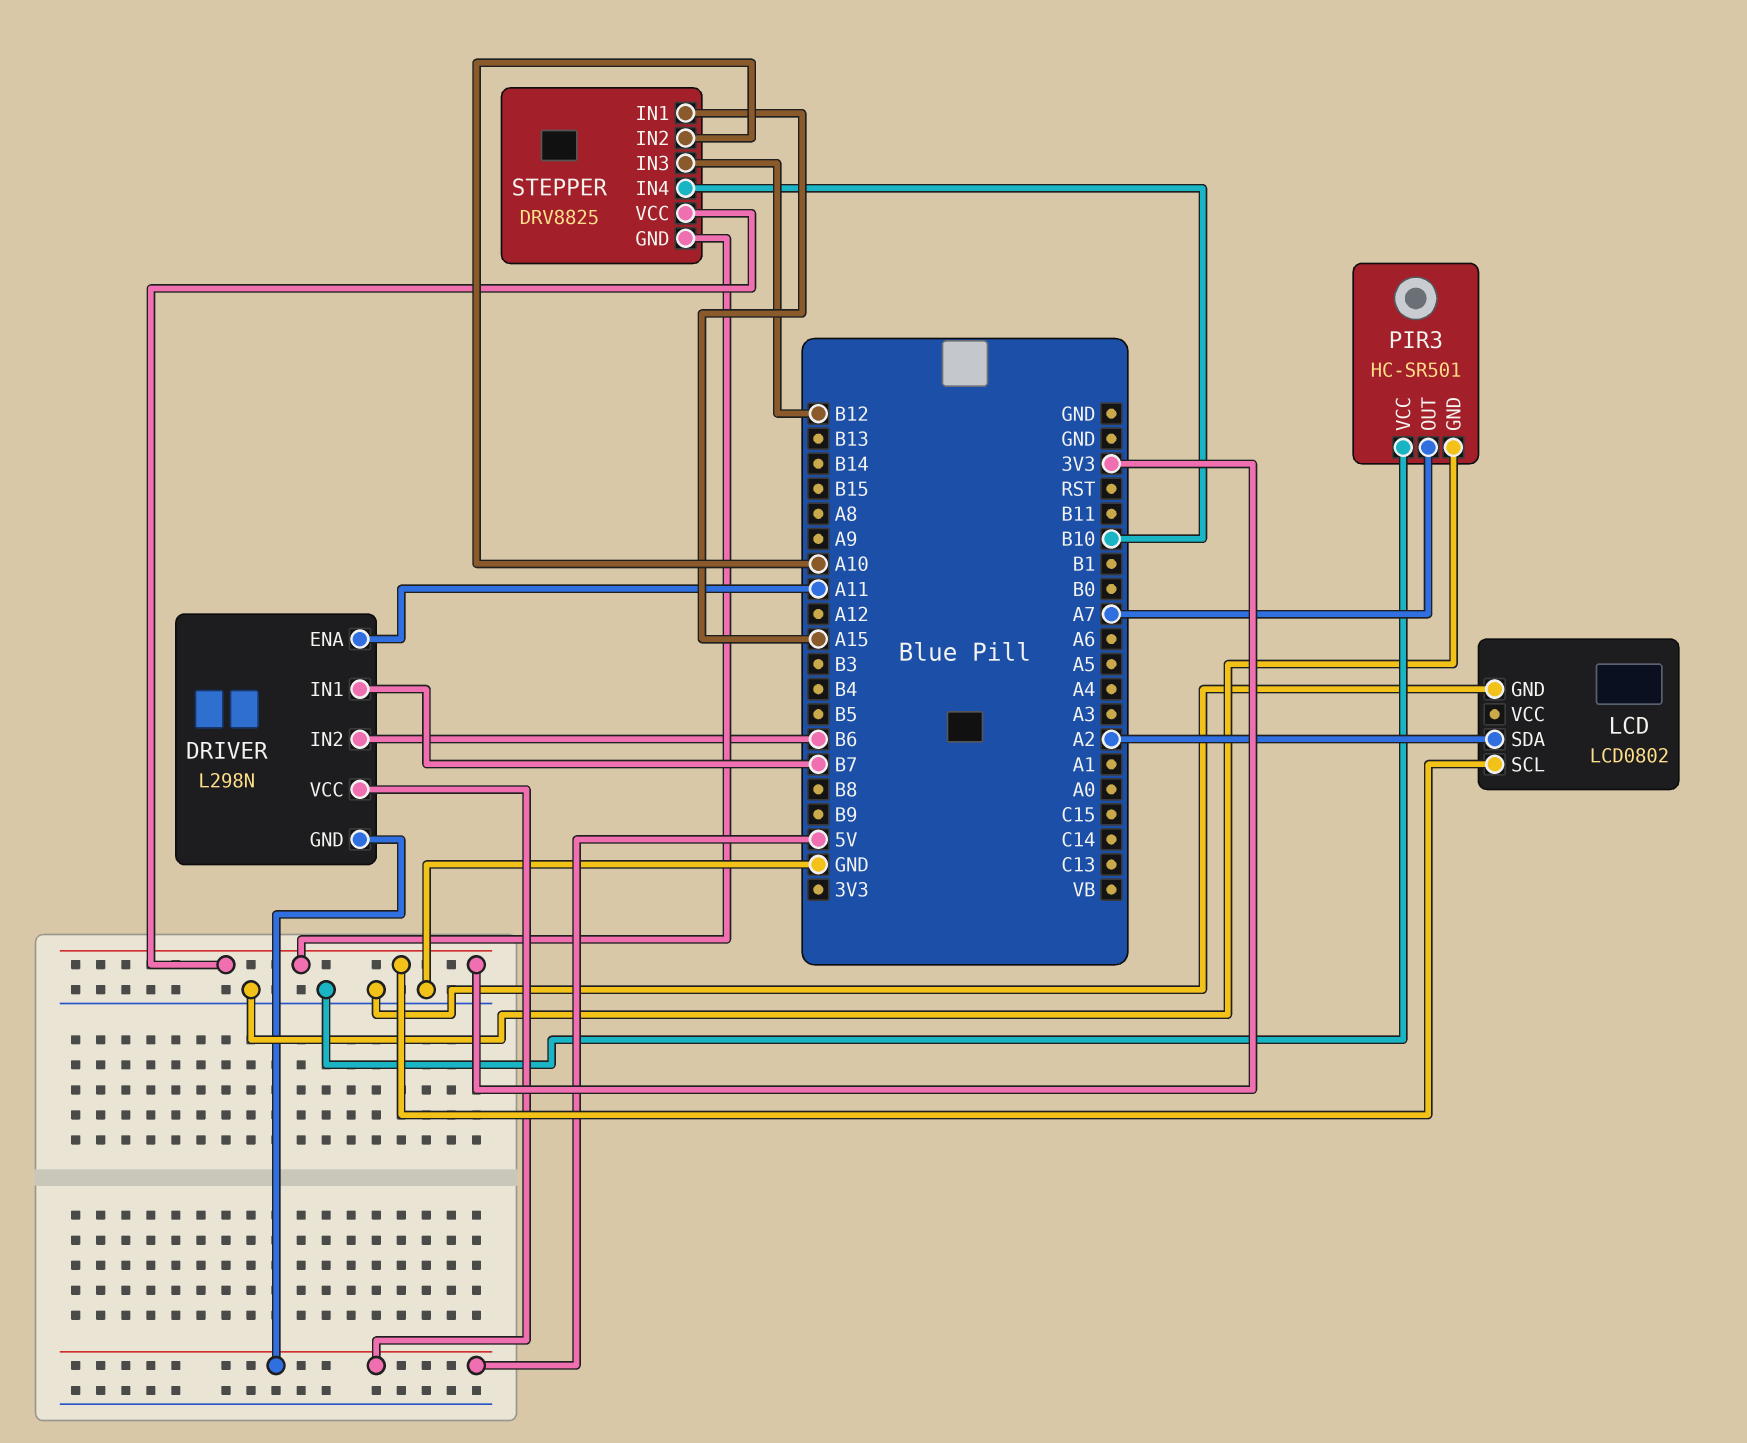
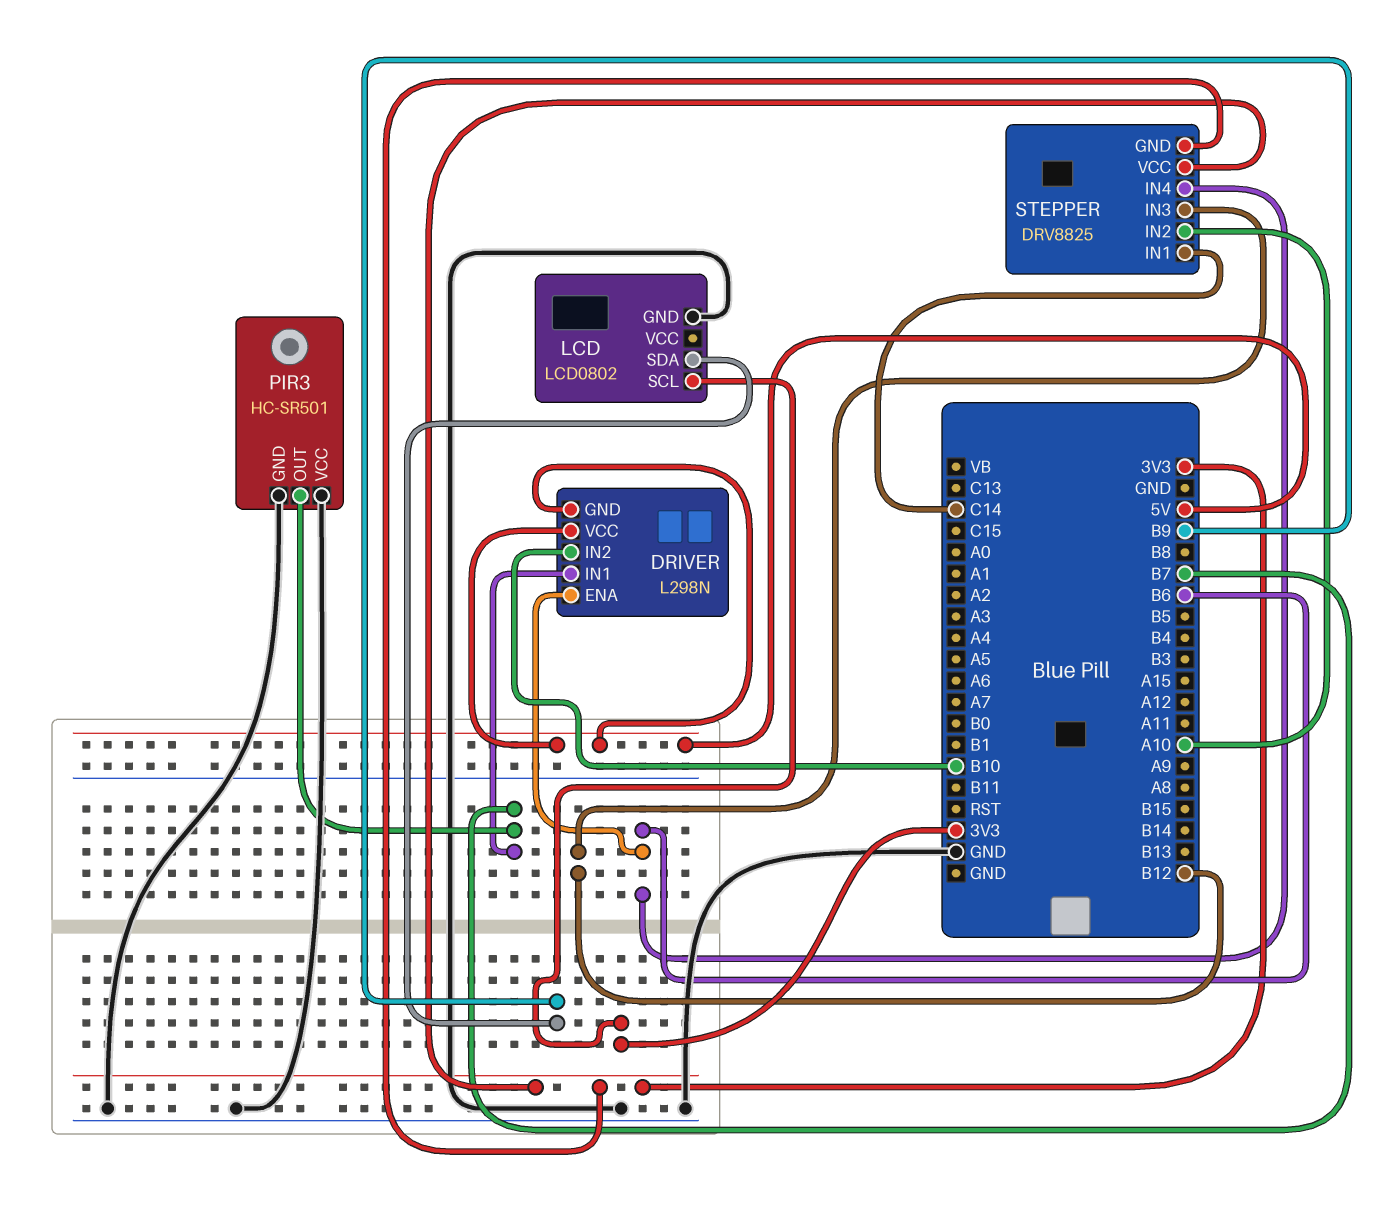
DRIVER pin ENA: A11 -> B6
DRIVER pin IN2: B6 -> B10
LCD pin SDA: A2 -> B9
PIR3 pin OUT: A7 -> B7
STEPPER pin IN1: A15 -> C14
STEPPER pin IN4: B10 -> B6

